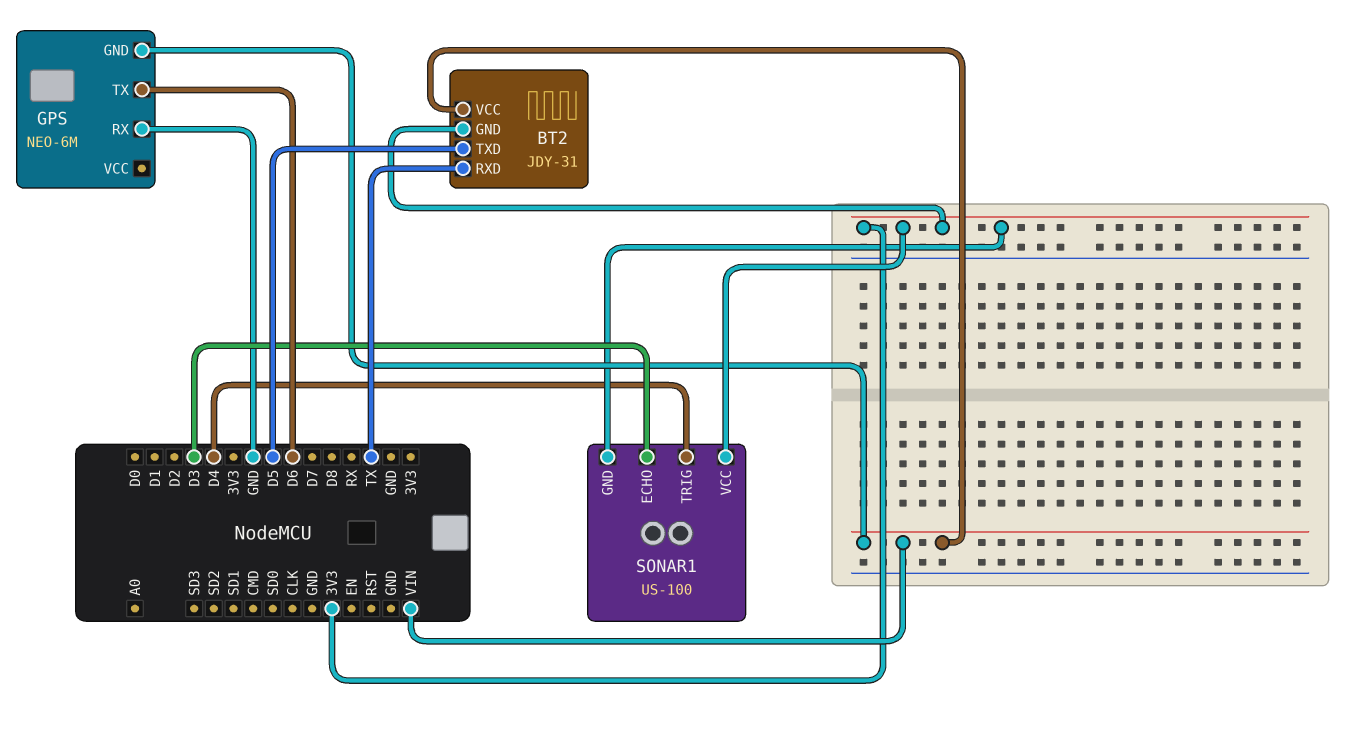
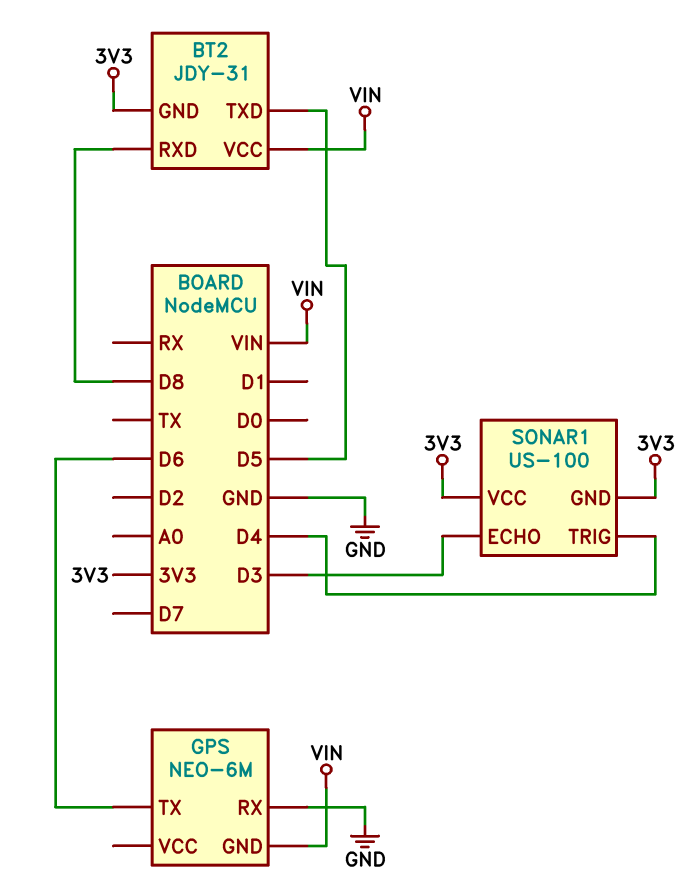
BT2 pin RXD: TX -> D8

